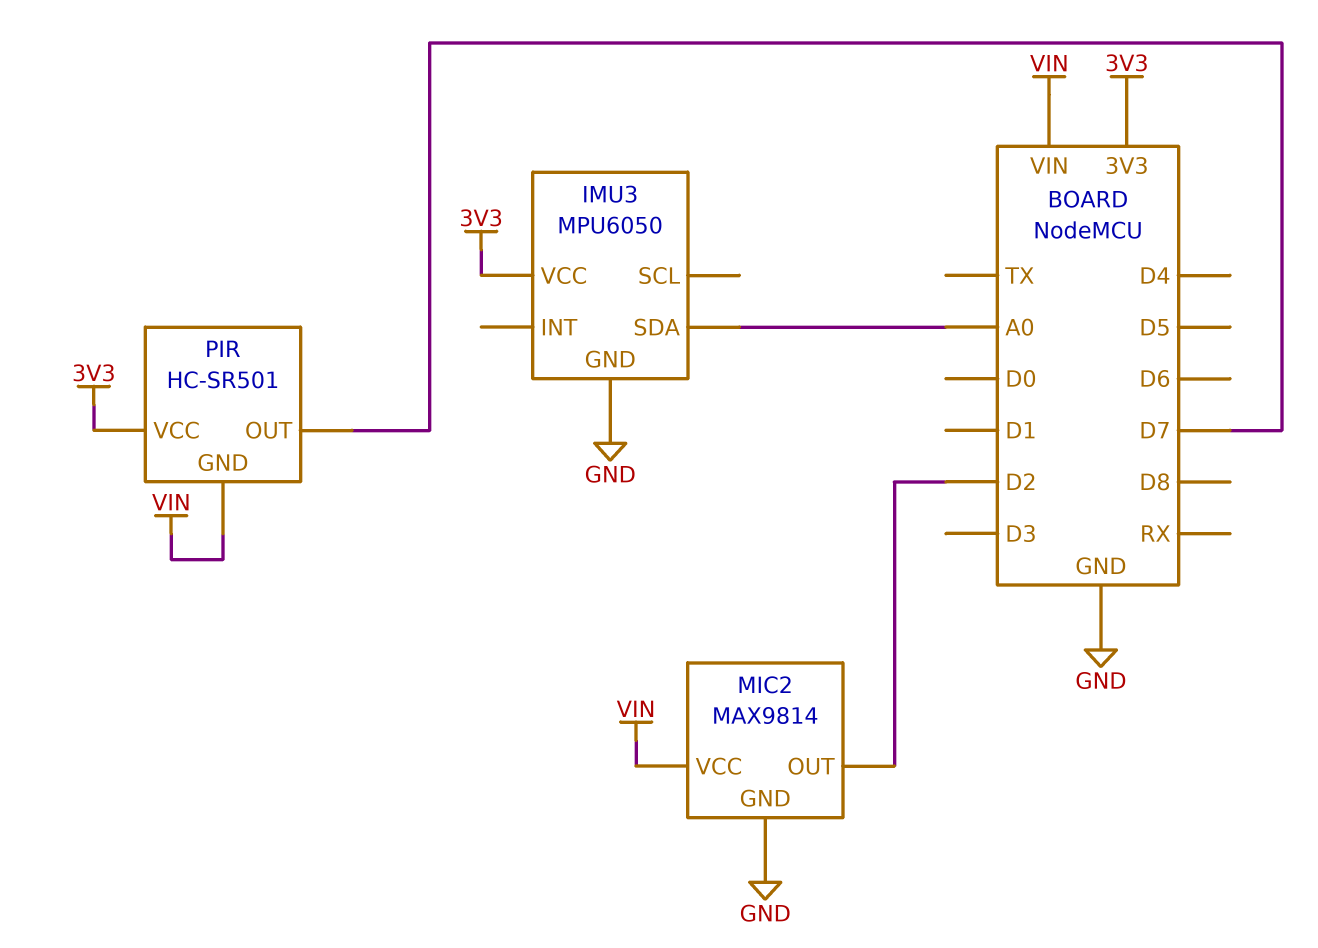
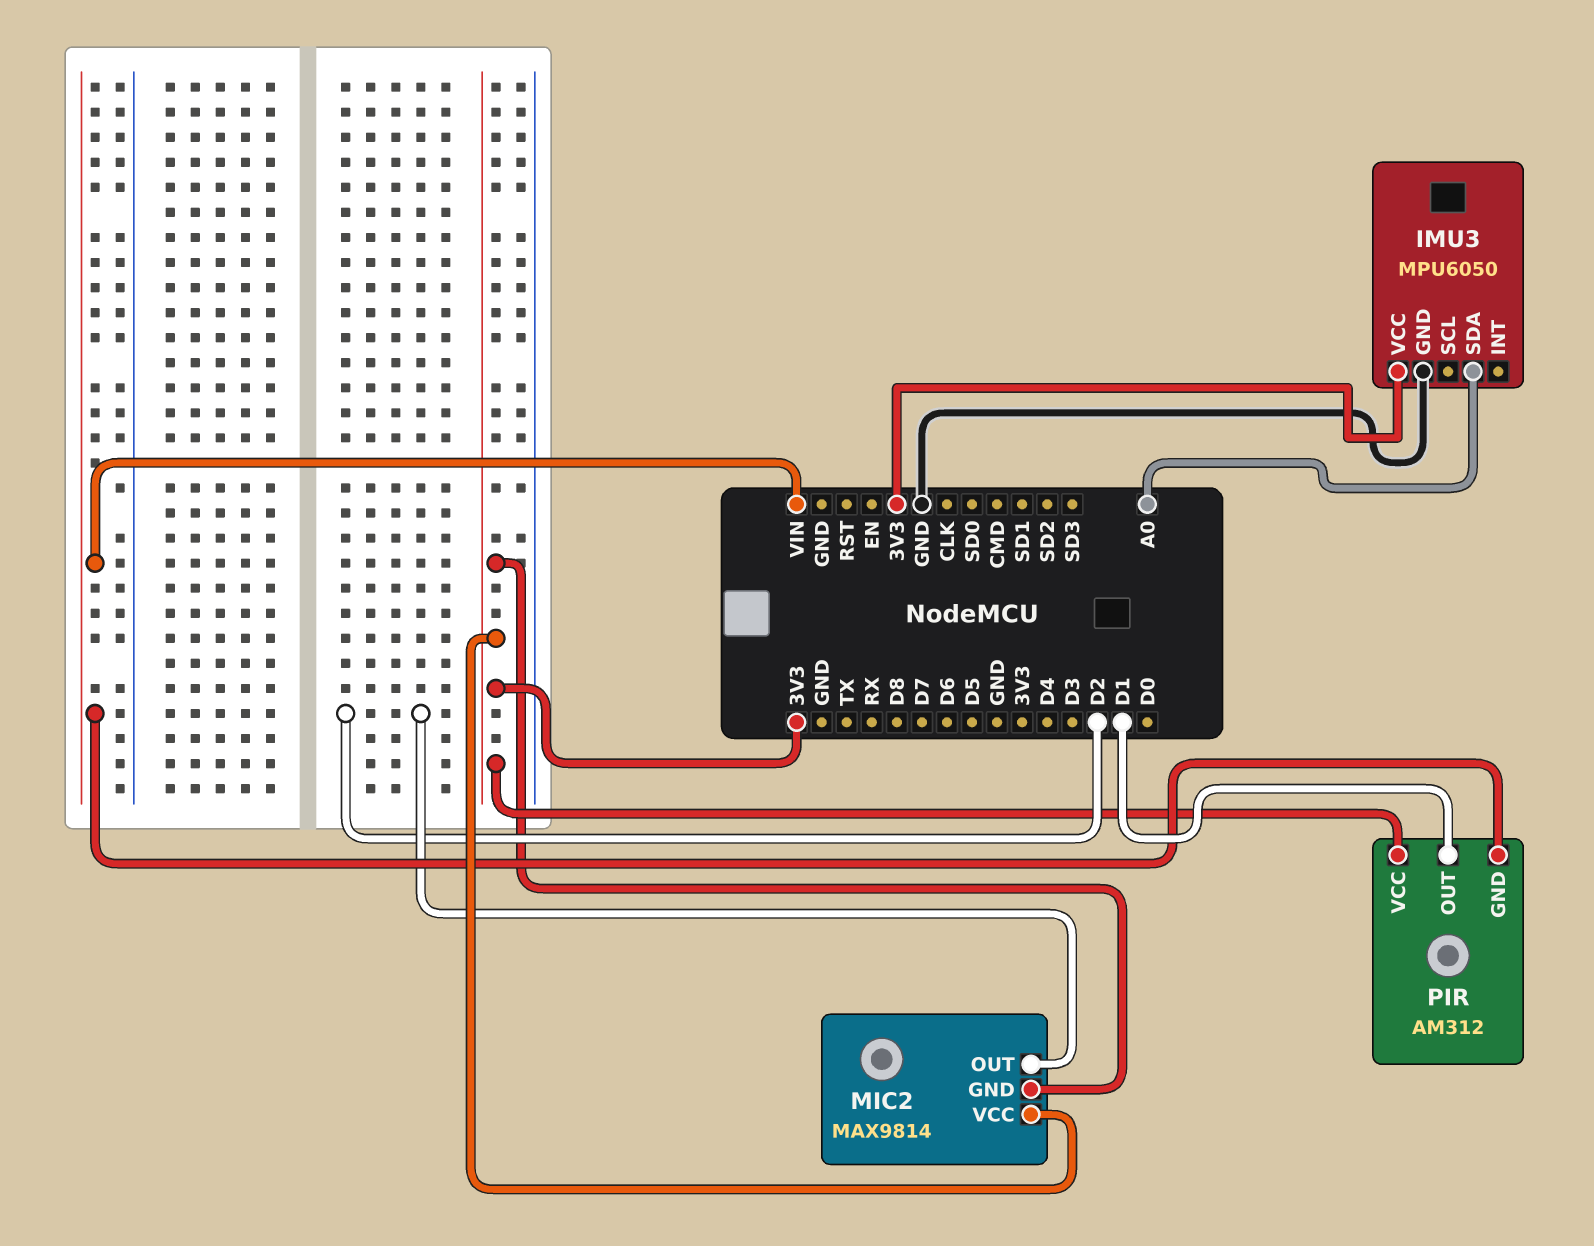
MIC2 pin GND: GND -> 3V3
MIC2 pin VCC: VIN -> 3V3
PIR: HC-SR501 -> AM312
PIR pin OUT: D7 -> D1

